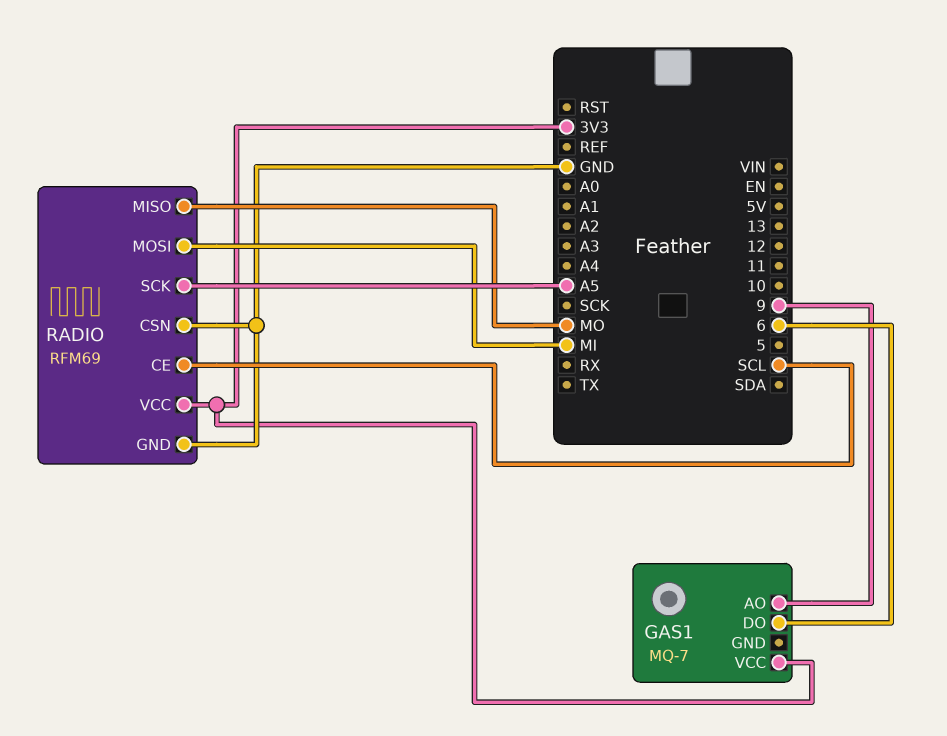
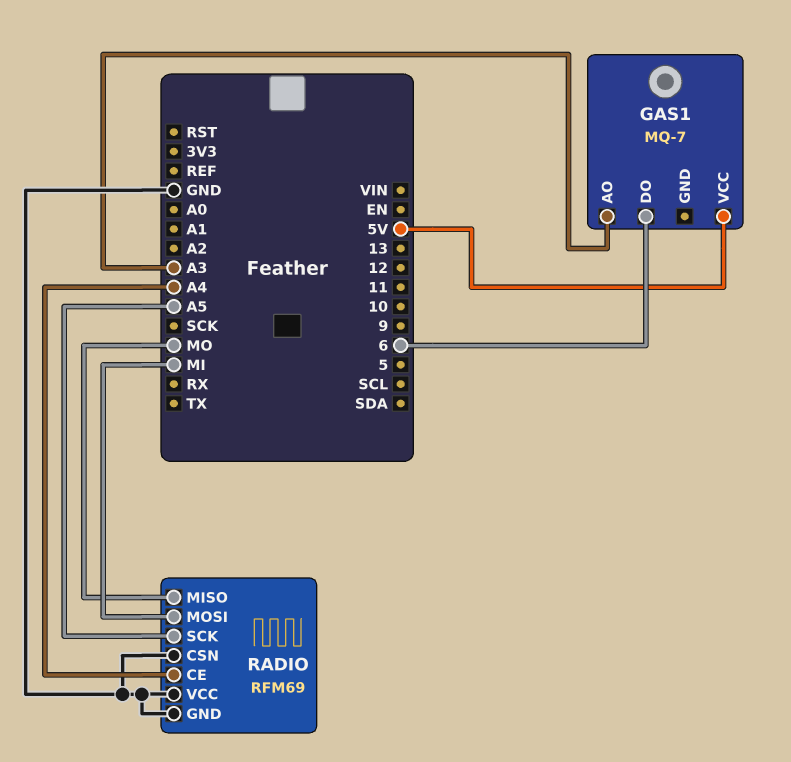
GAS1 pin AO: 9 -> A3
GAS1 pin VCC: 3V3 -> 5V
RADIO pin CE: SCL -> A4
RADIO pin VCC: 3V3 -> GND

